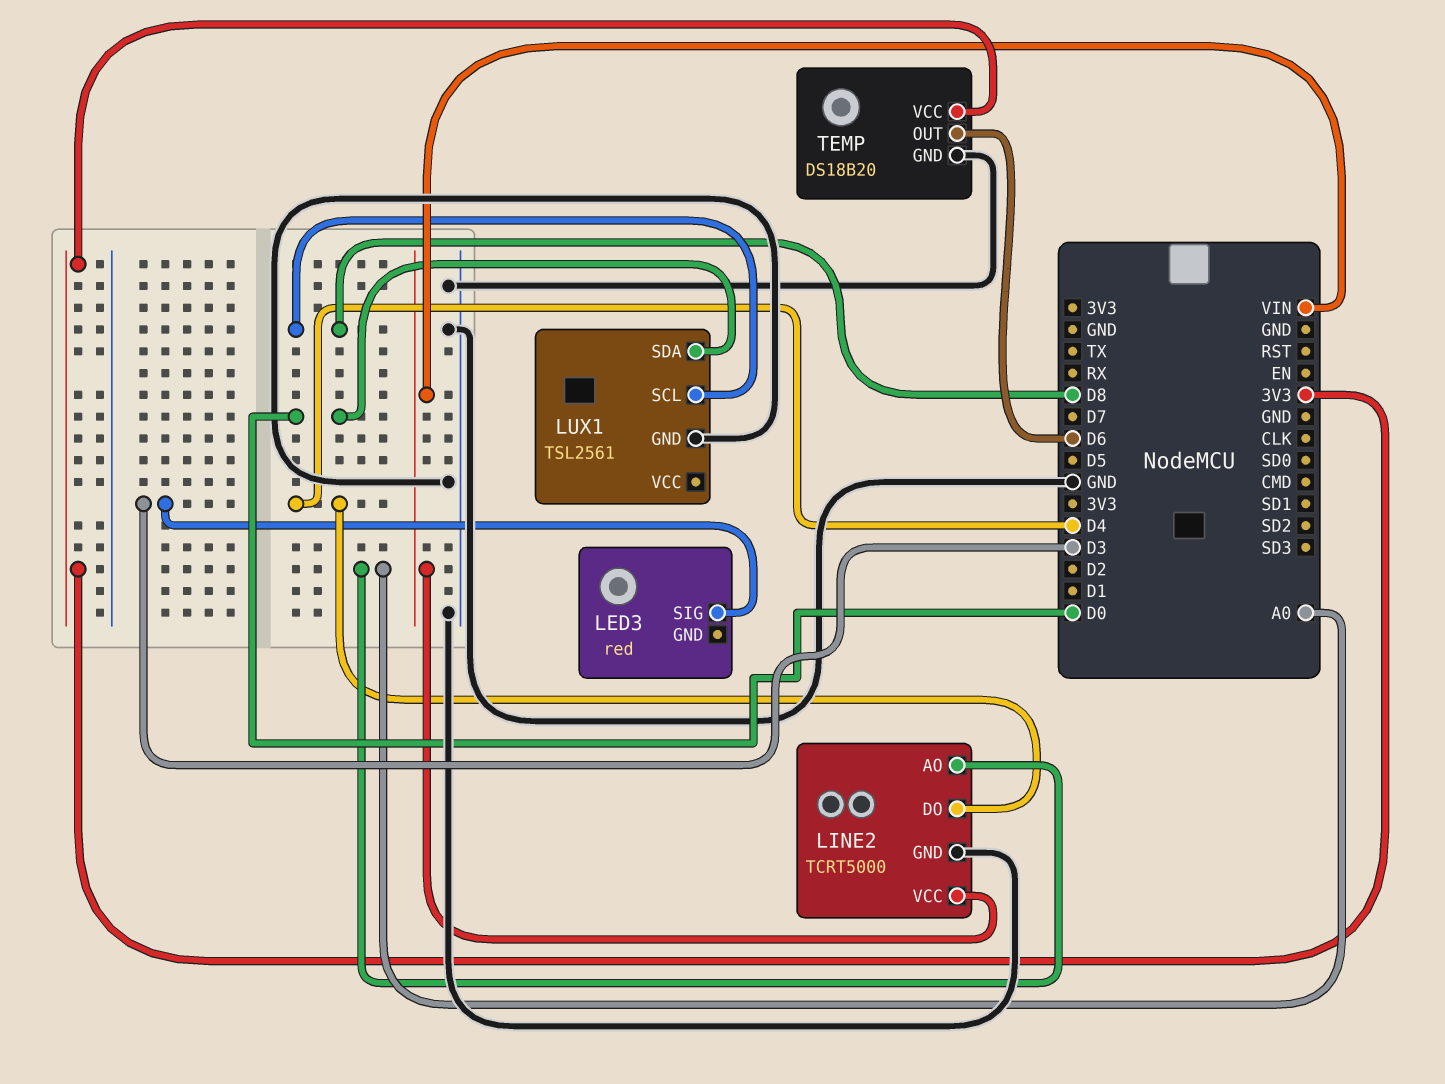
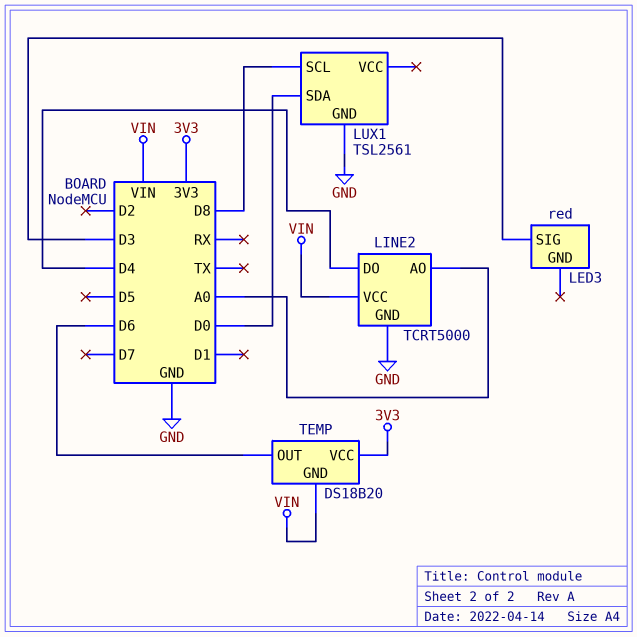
TEMP pin GND: GND -> VIN

